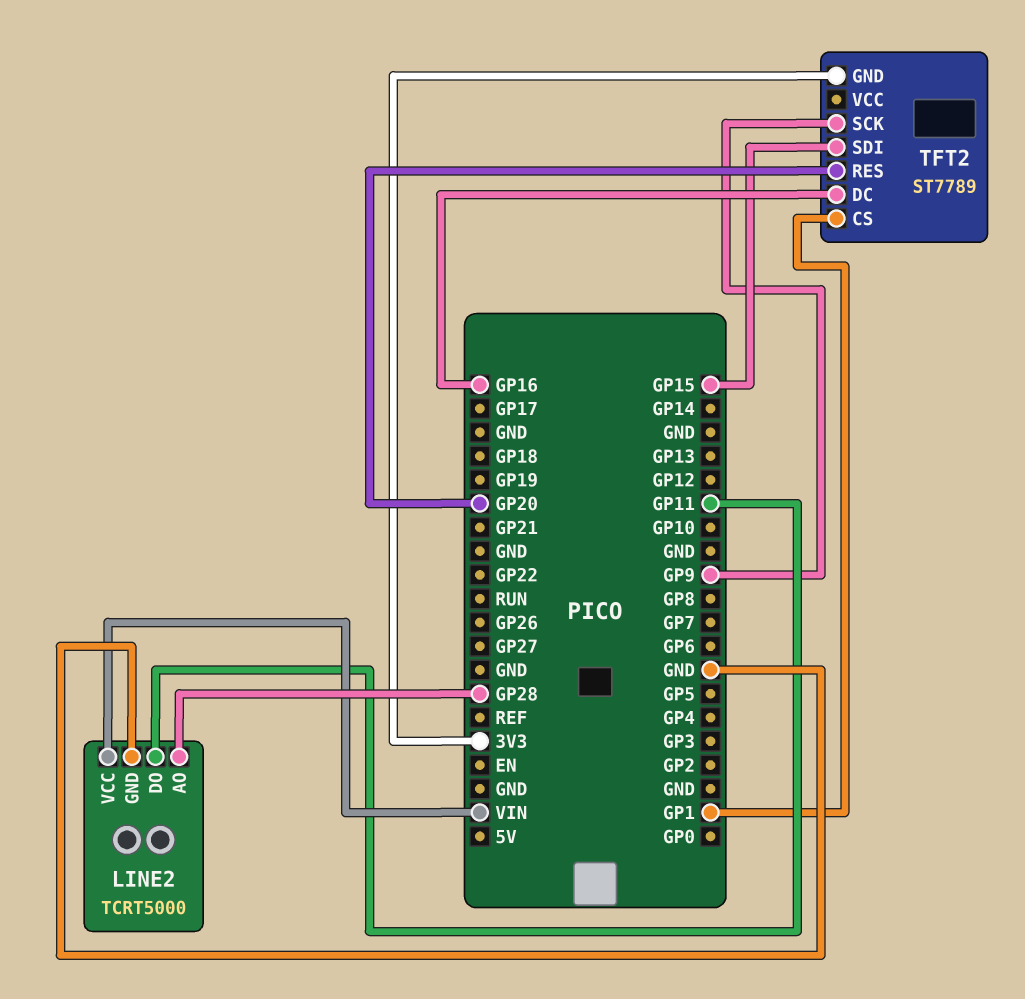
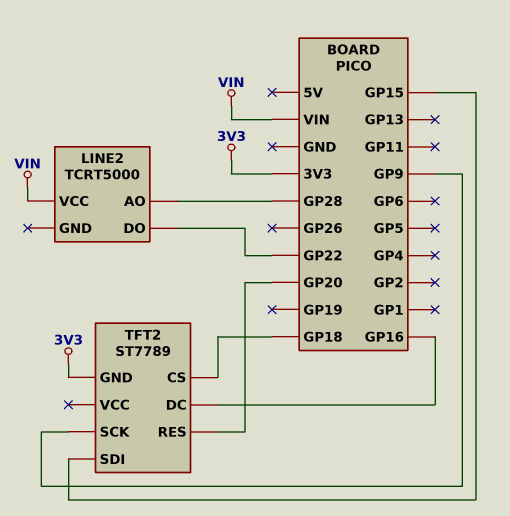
LINE2 pin DO: GP11 -> GP22
LINE2 pin GND: GND -> none
TFT2 pin CS: GP1 -> GP18

